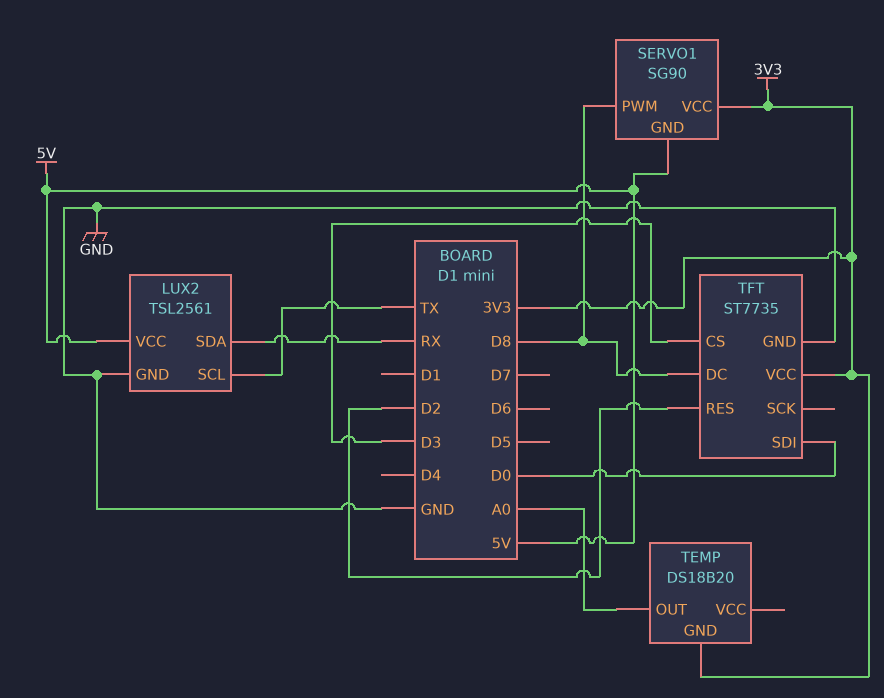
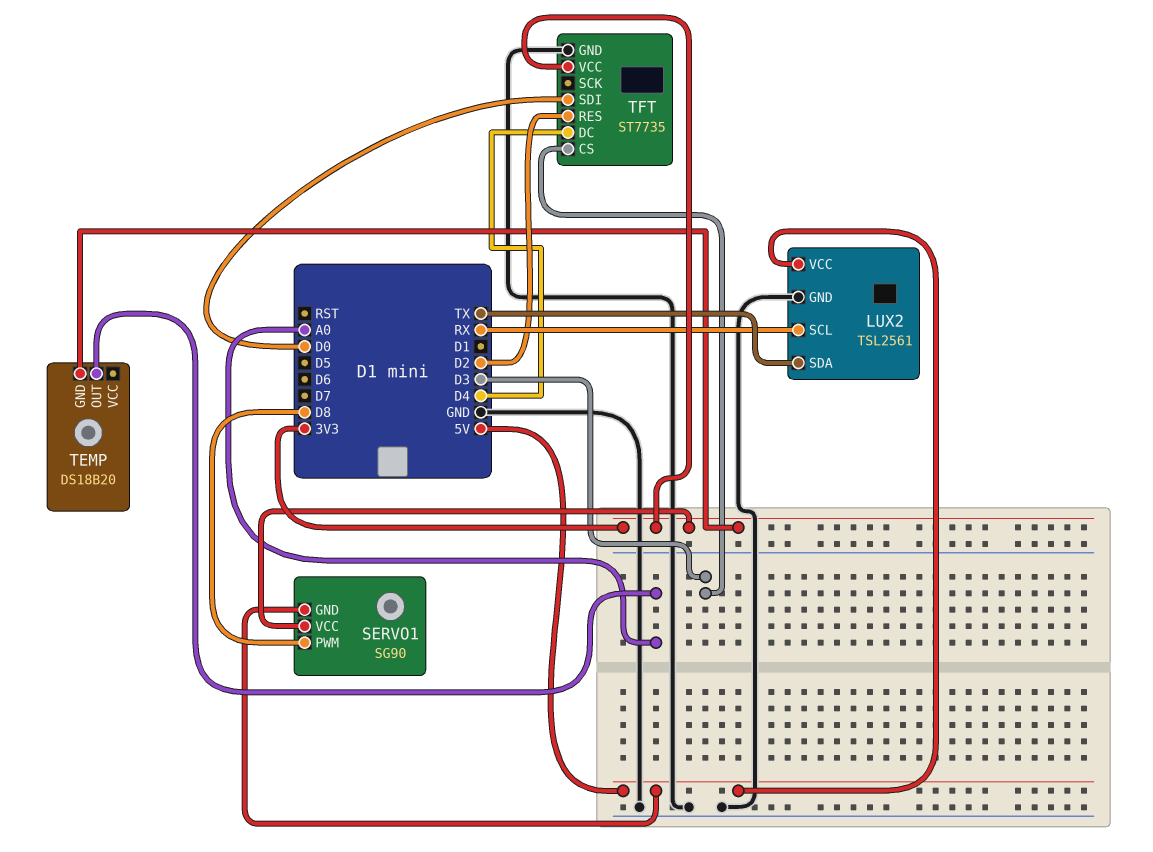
LUX2 pin SCL: TX -> RX
LUX2 pin SDA: RX -> TX
TFT pin DC: D8 -> D4

